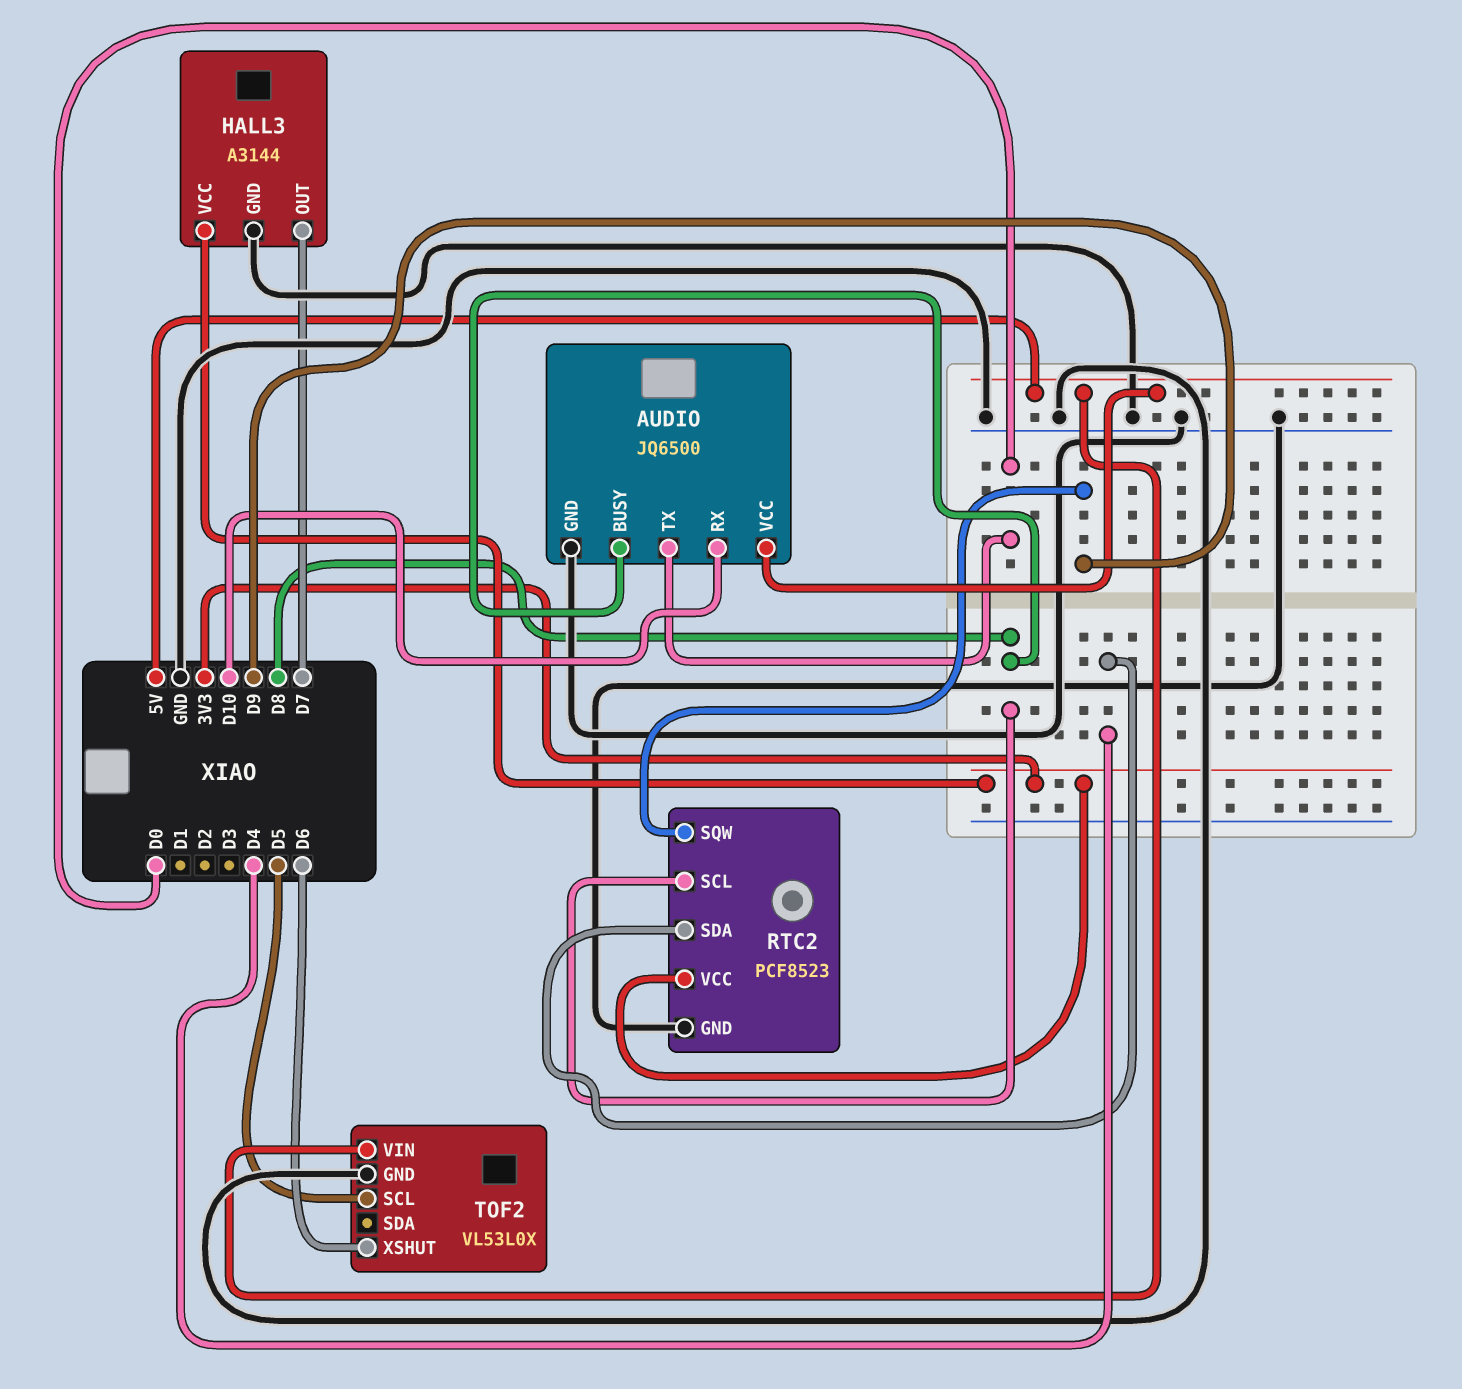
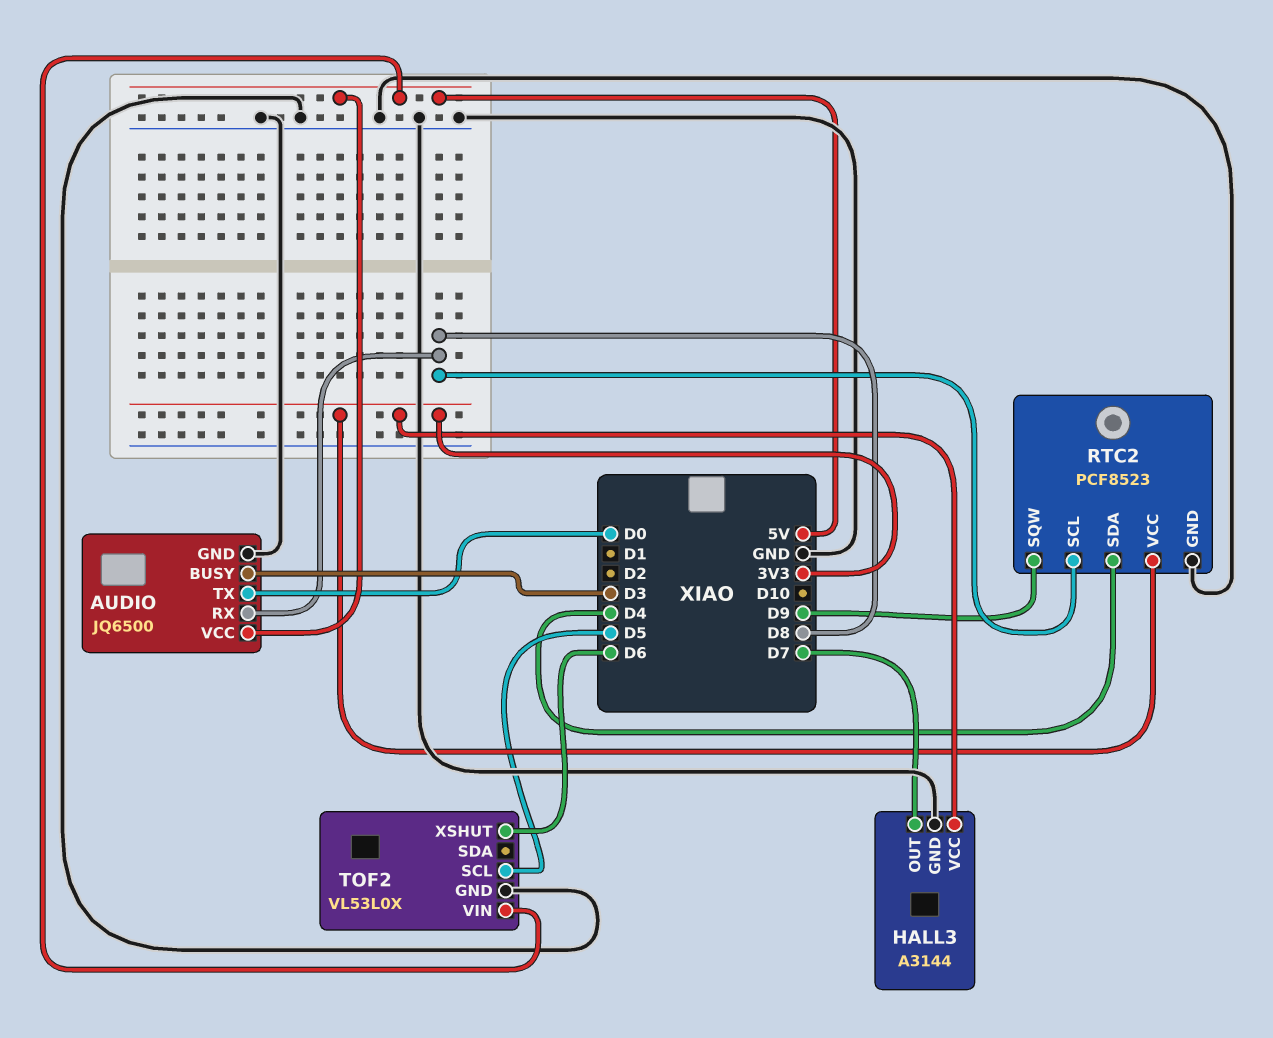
AUDIO pin BUSY: D8 -> D3
AUDIO pin RX: D10 -> D8

